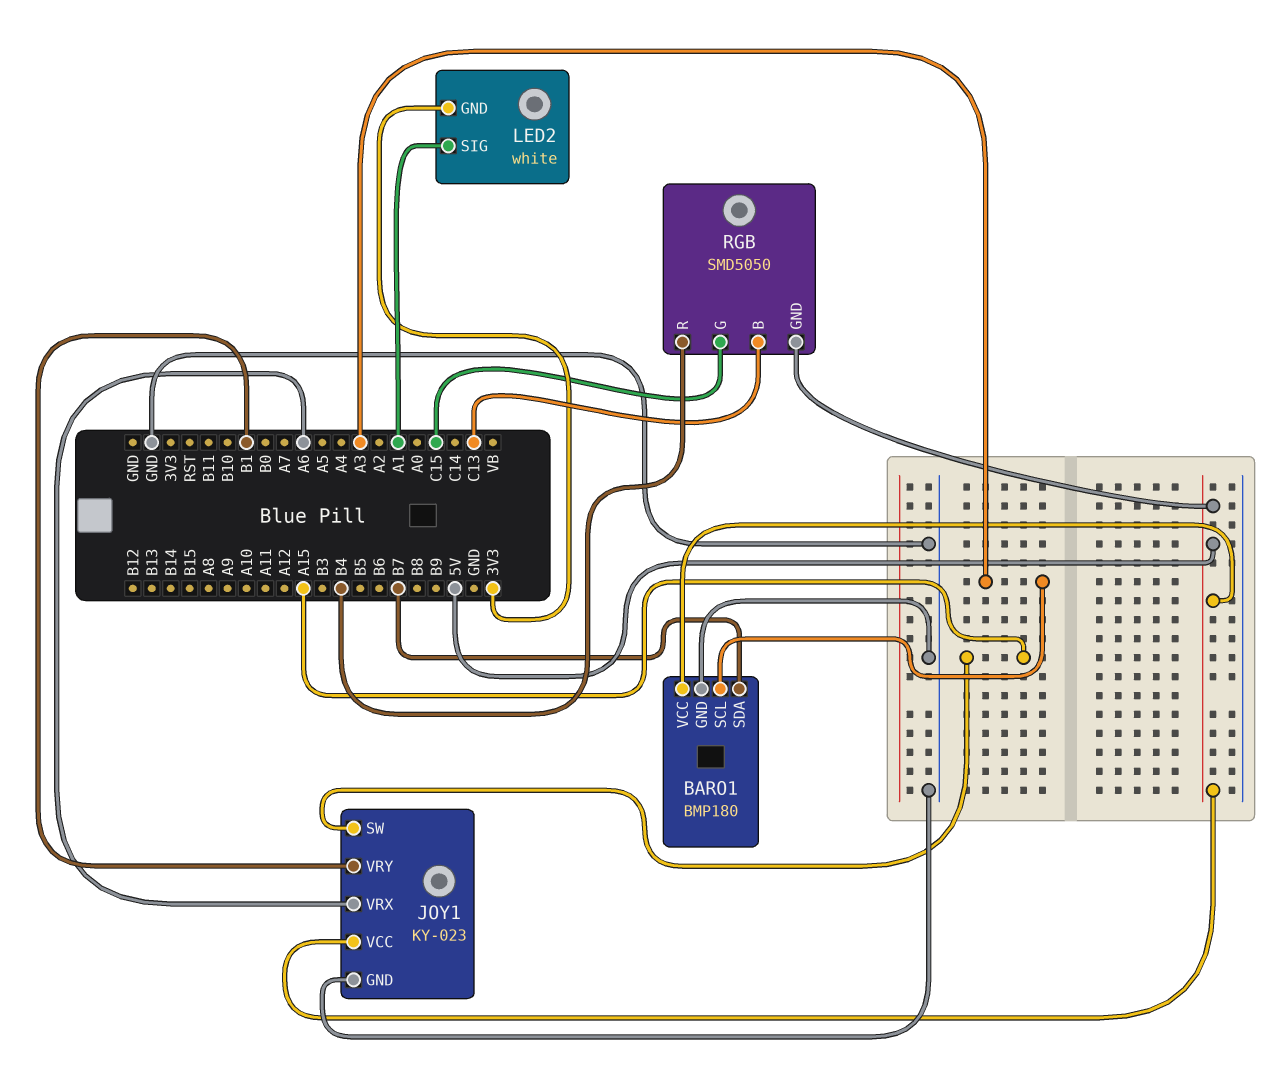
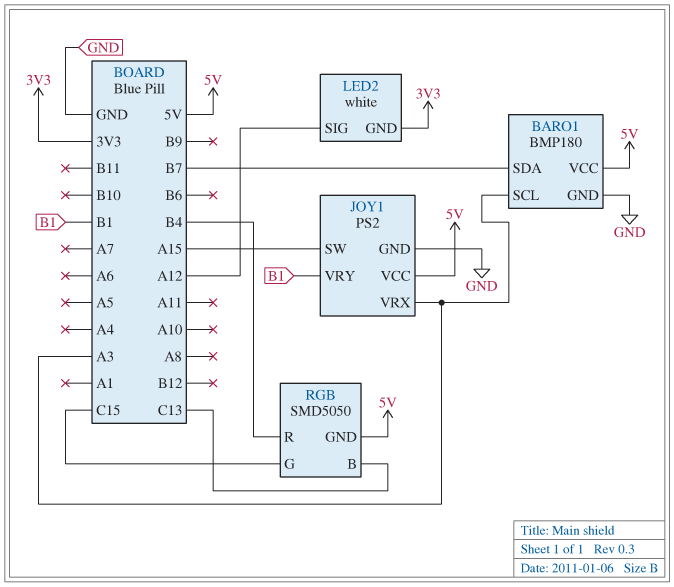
JOY1: KY-023 -> PS2
JOY1 pin VRX: A6 -> A3
LED2 pin SIG: A1 -> A12

